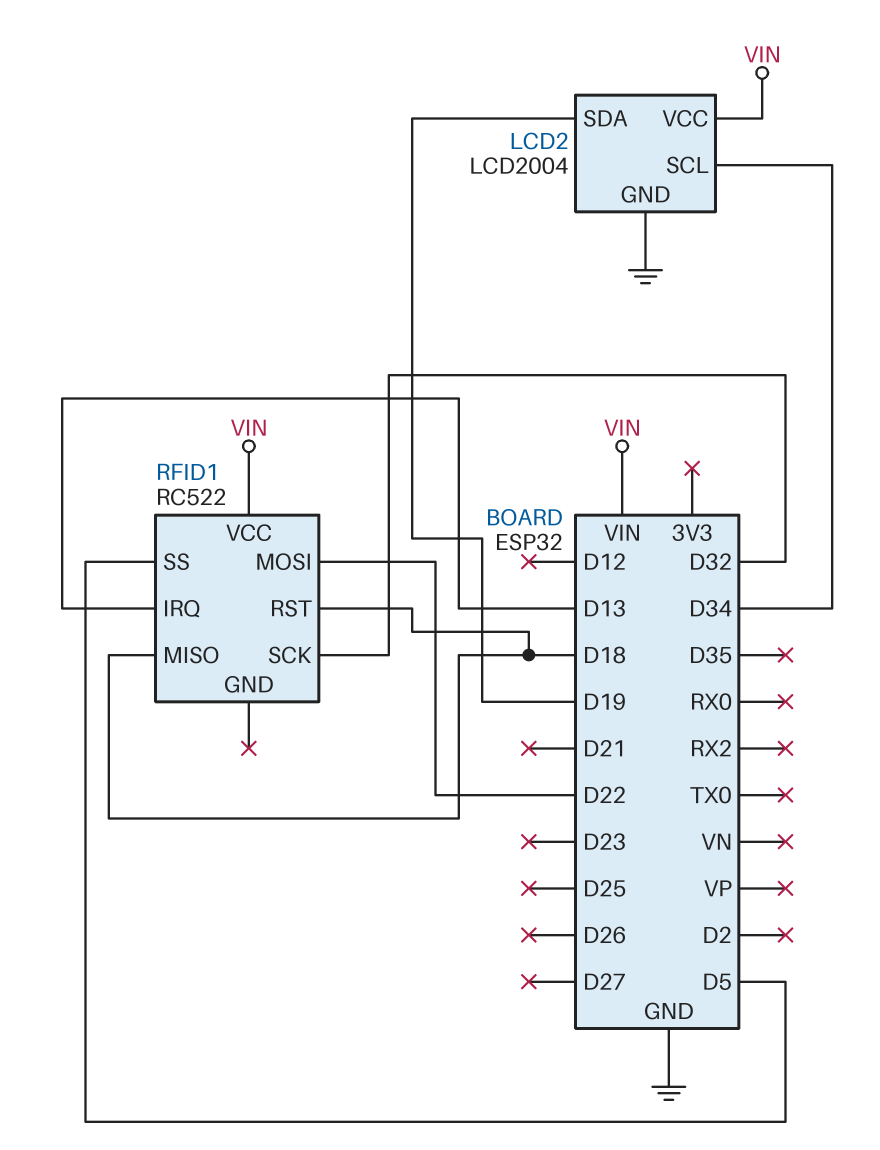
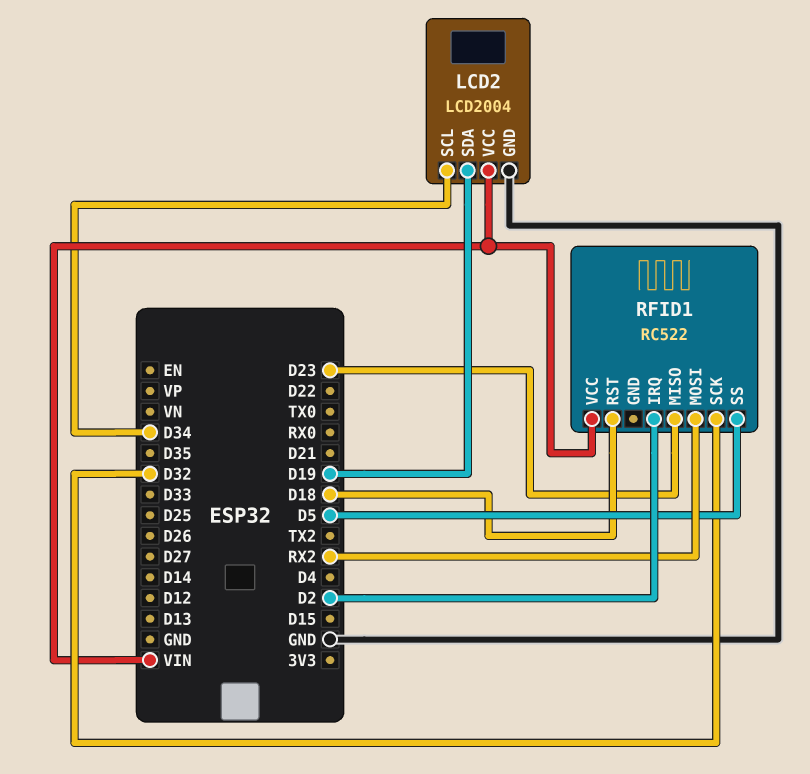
RFID1 pin IRQ: D13 -> D2
RFID1 pin MISO: D18 -> D23
RFID1 pin MOSI: D22 -> RX2

